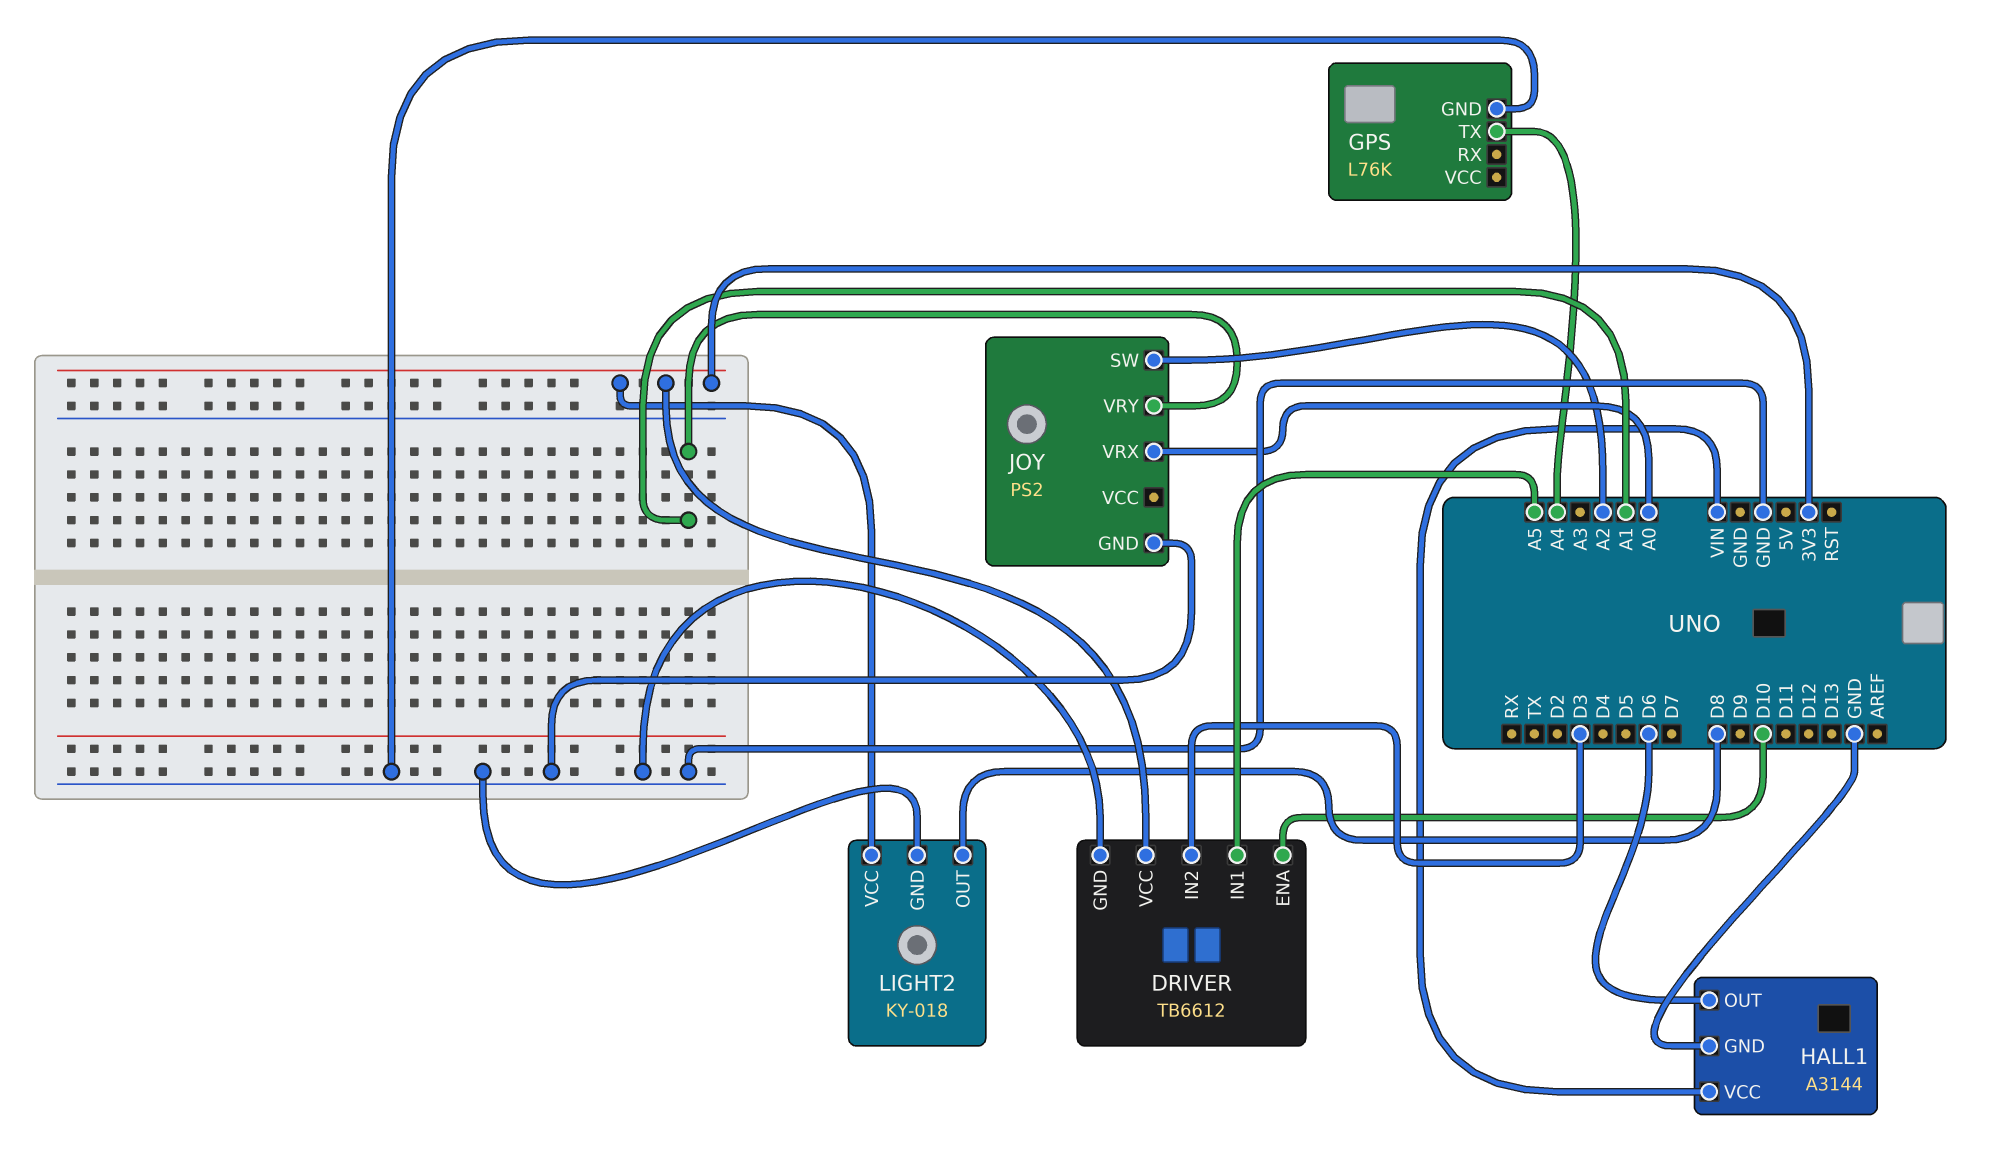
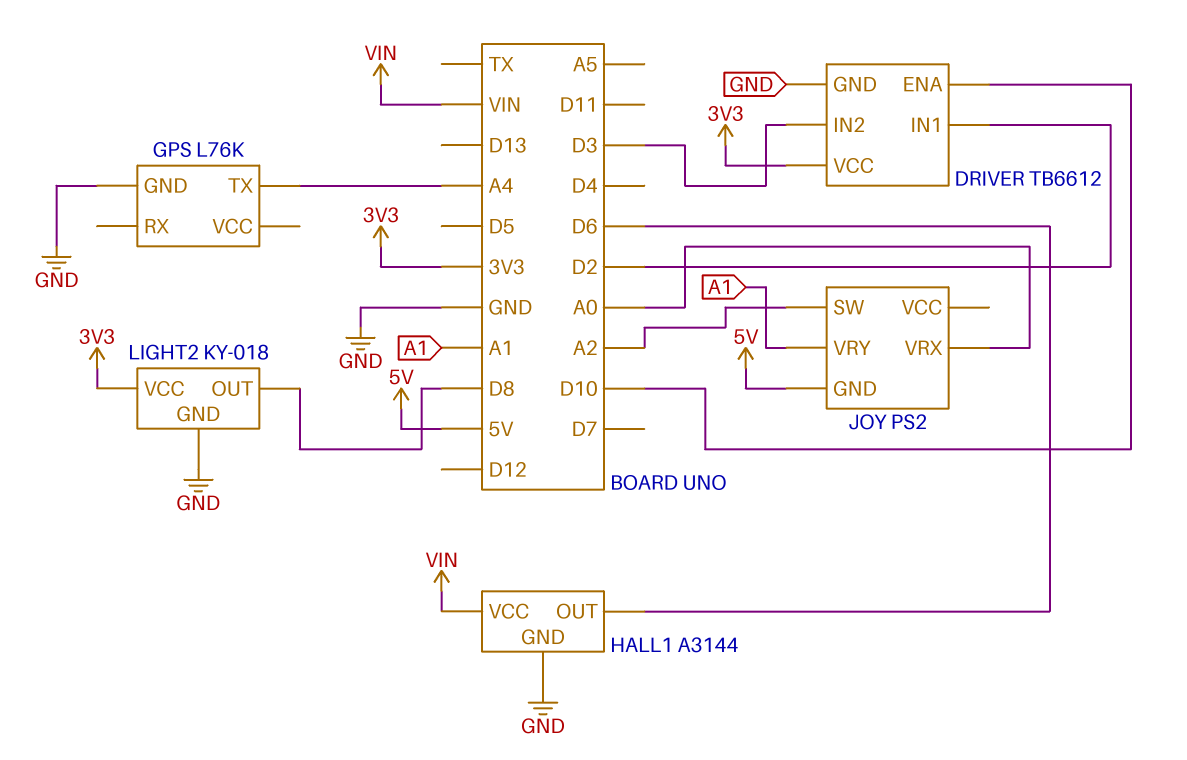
DRIVER pin IN1: A5 -> D2
JOY pin GND: GND -> 5V

